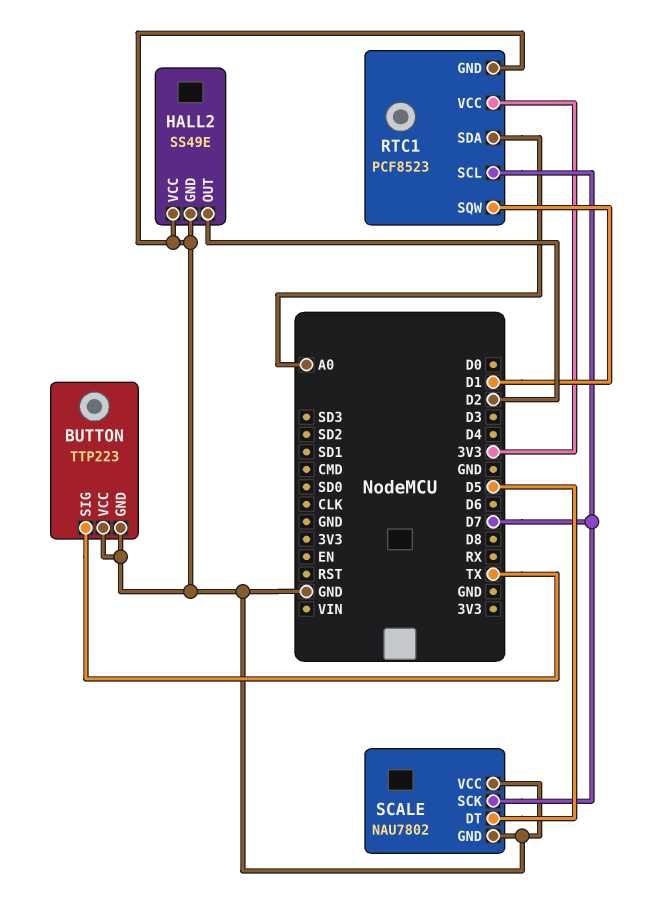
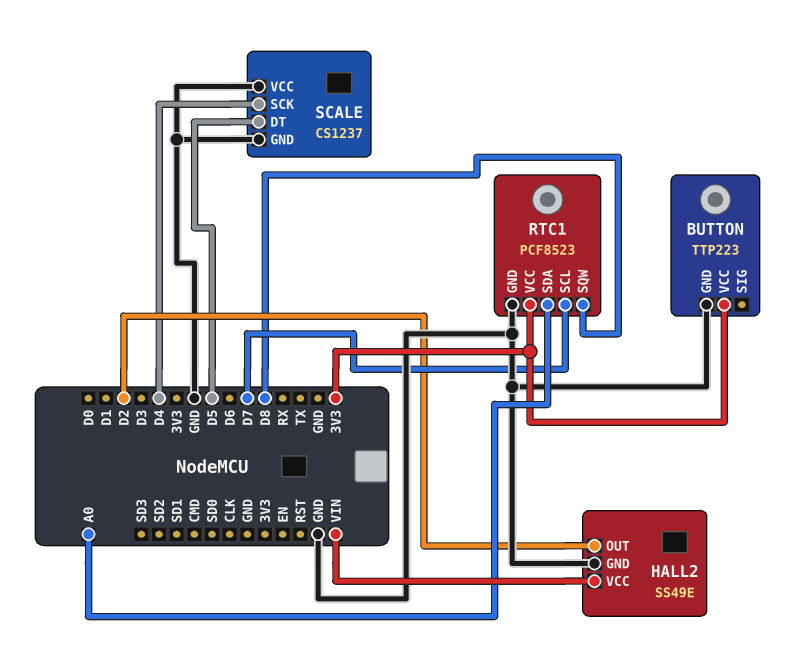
BUTTON pin SIG: TX -> none
BUTTON pin VCC: GND -> 3V3
HALL2 pin VCC: GND -> VIN
RTC1 pin SQW: D1 -> D8
SCALE: NAU7802 -> CS1237
SCALE pin SCK: D7 -> D4

